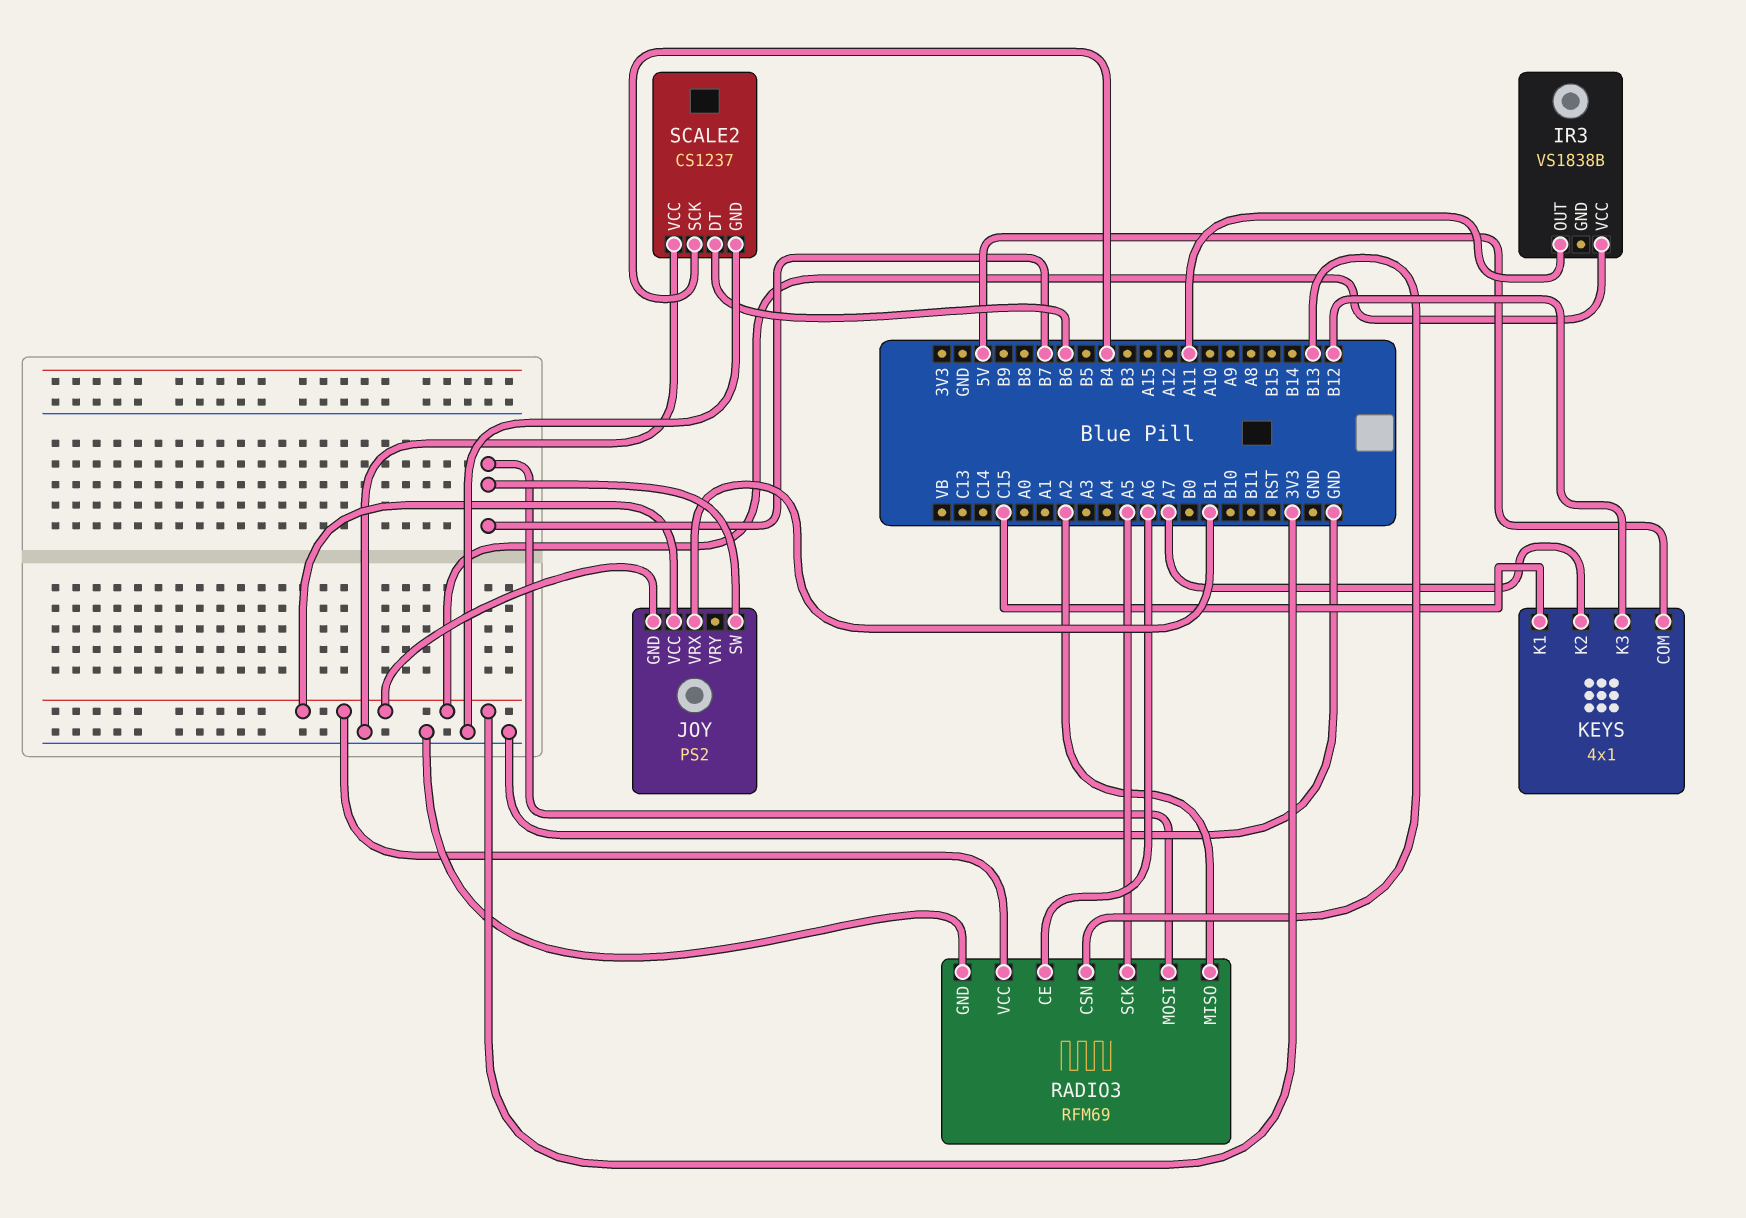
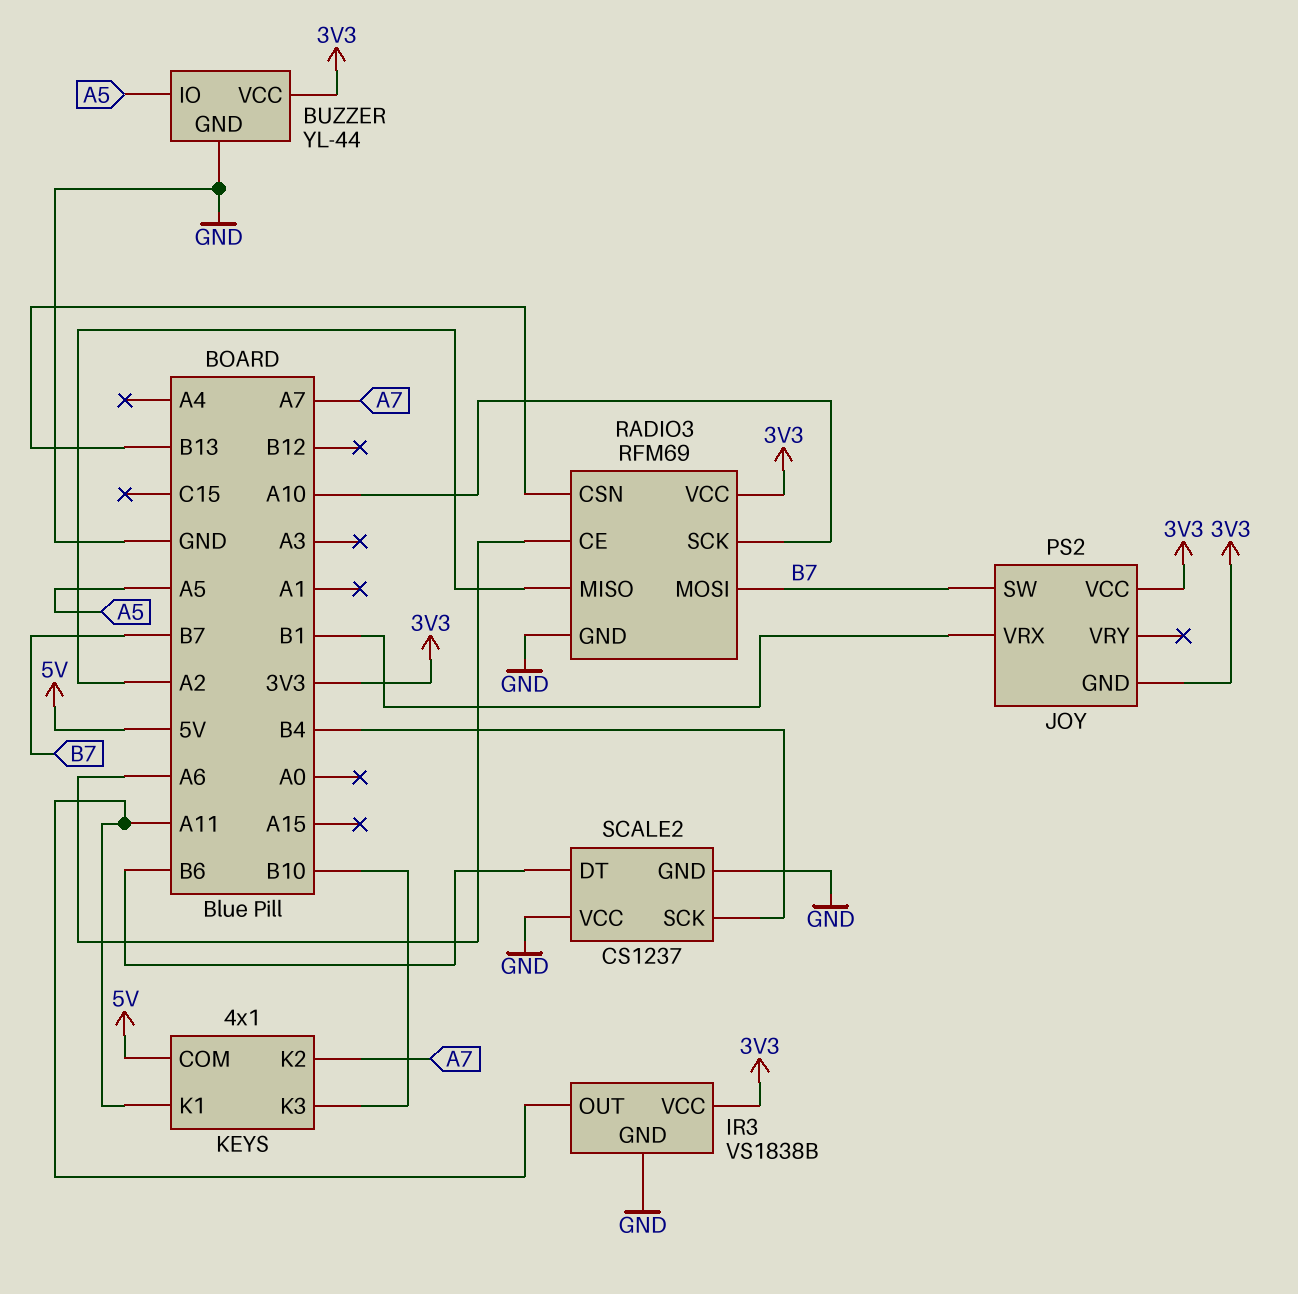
BUZZER: none -> YL-44
BUZZER pin GND: none -> GND
BUZZER pin IO: none -> A5
BUZZER pin VCC: none -> 3V3
IR3 pin GND: none -> GND
KEYS pin K1: C15 -> A11
KEYS pin K3: B12 -> B10
RADIO3 pin SCK: A5 -> A10

